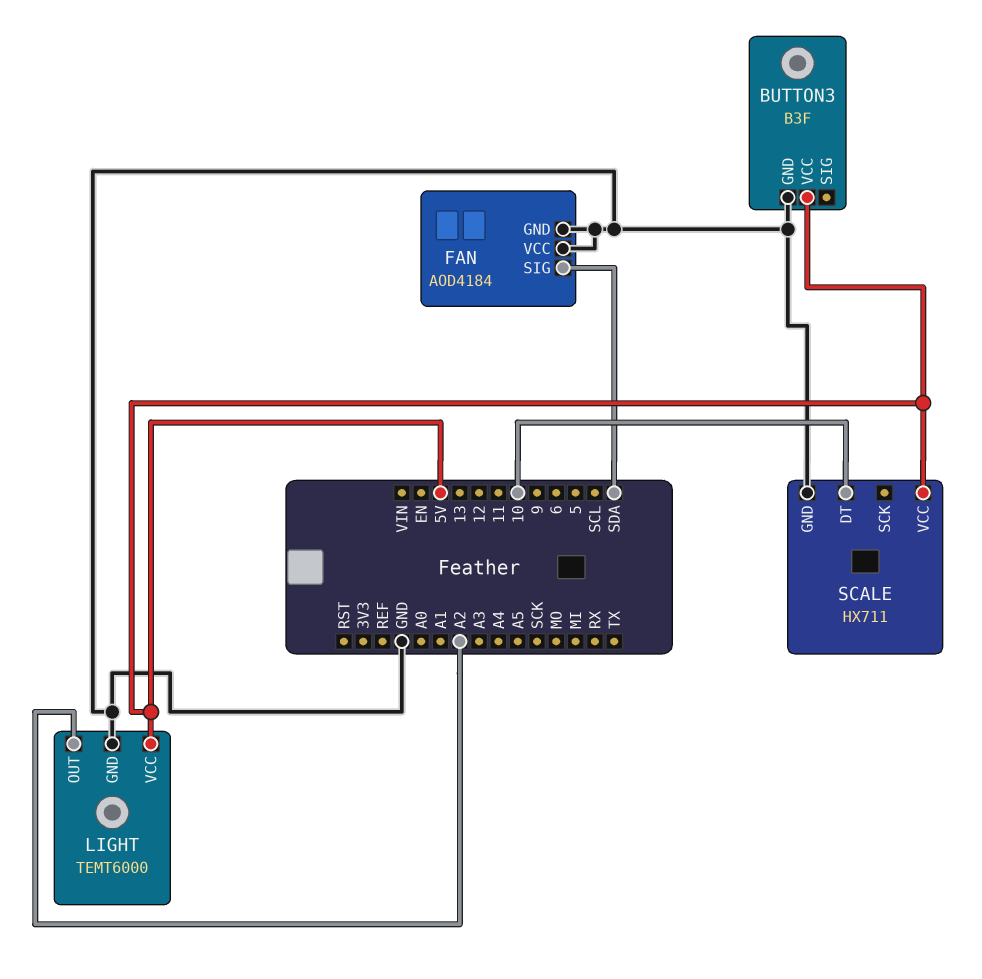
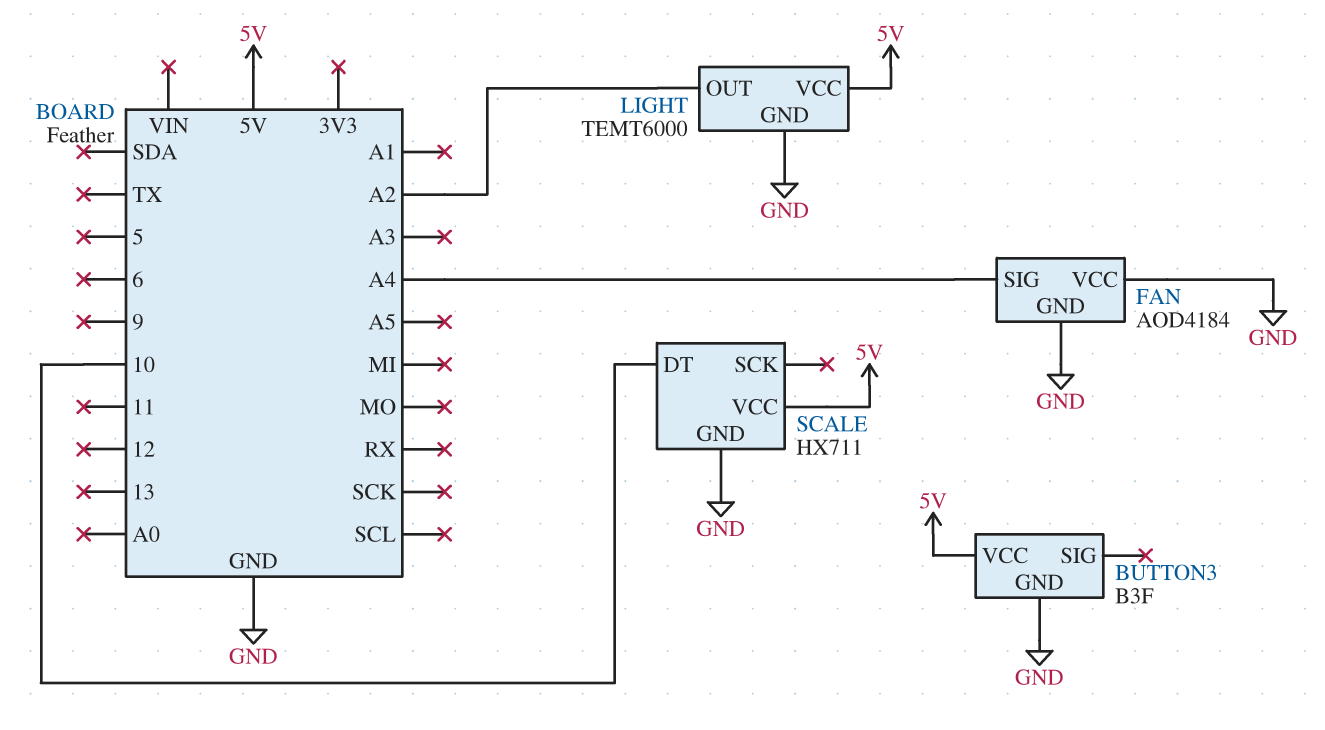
FAN pin SIG: SDA -> A4

